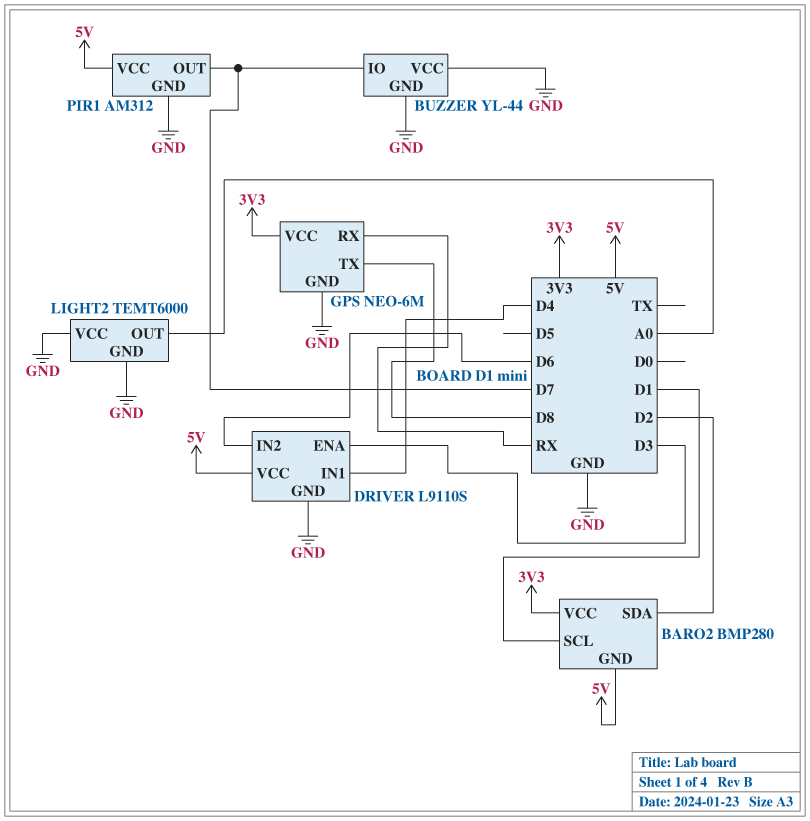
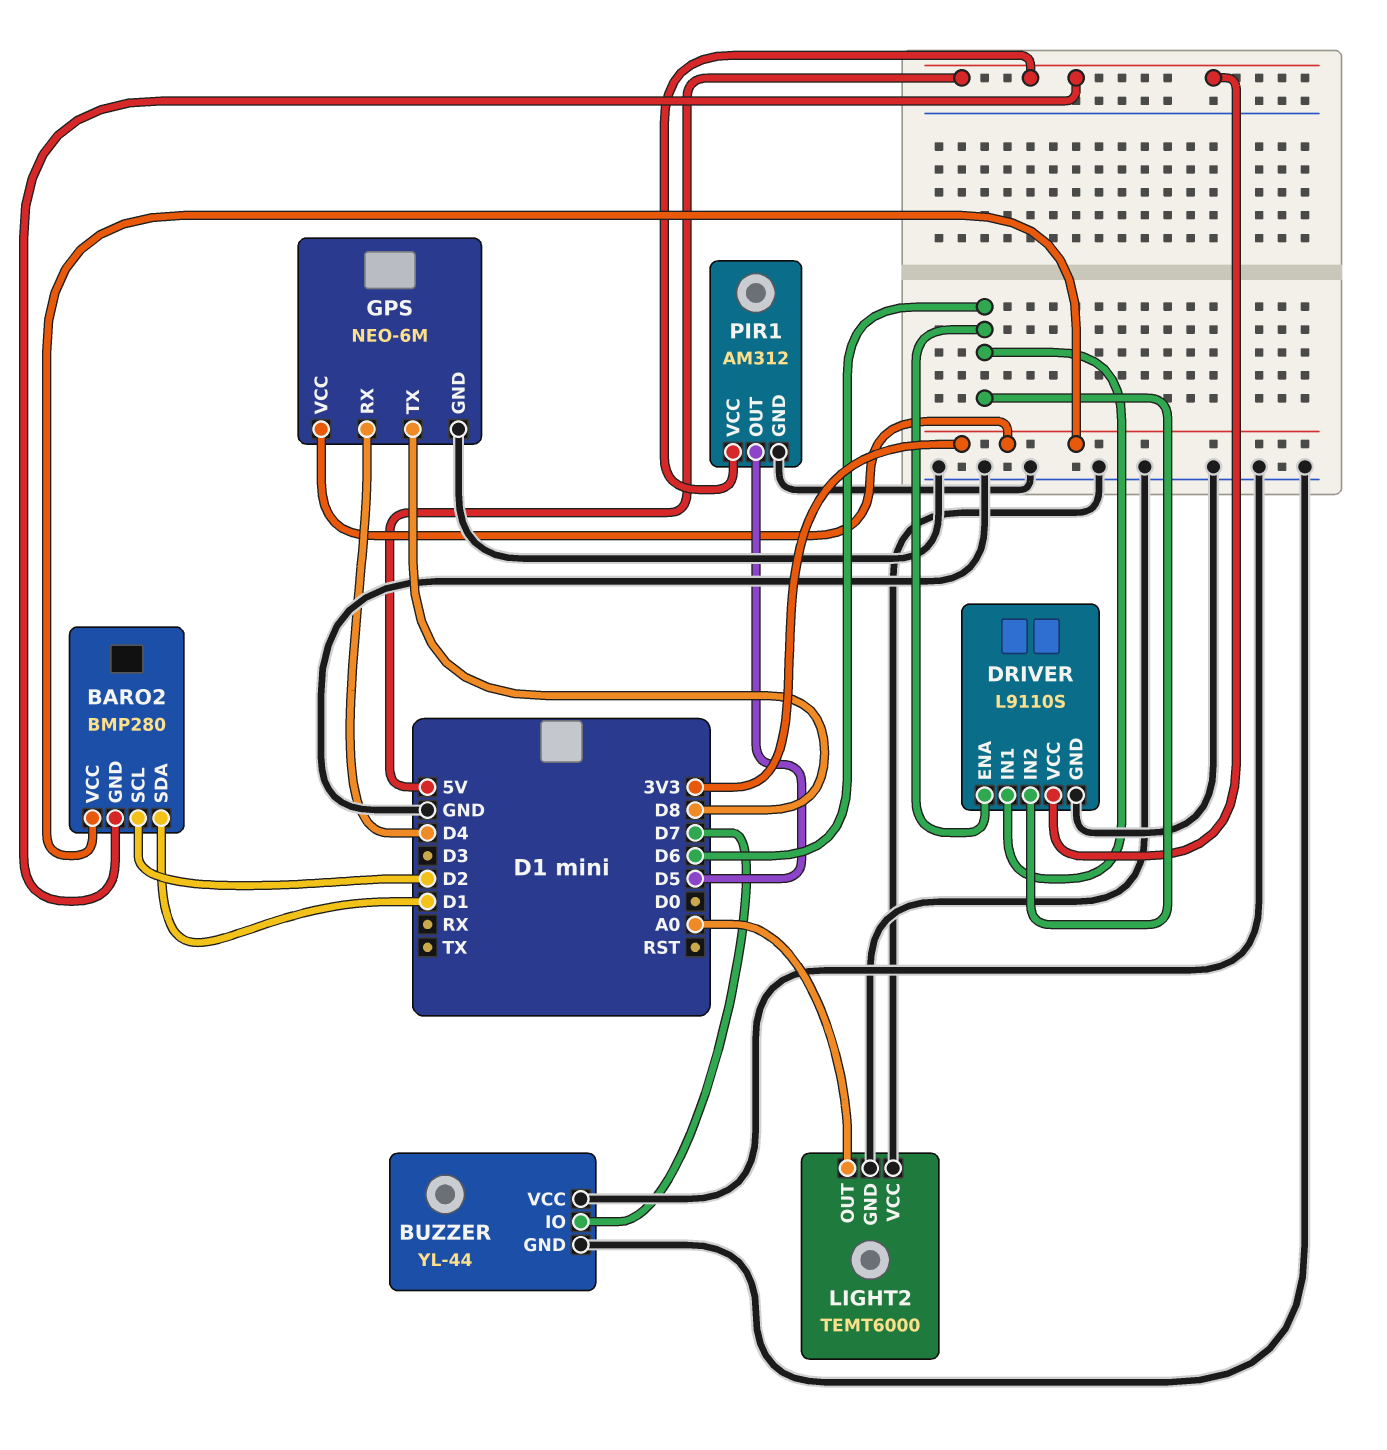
BARO2 pin SCL: D1 -> D2
BARO2 pin SDA: D2 -> D1
DRIVER pin ENA: D3 -> D6
DRIVER pin IN1: D4 -> D6
GPS pin RX: RX -> D4
PIR1 pin OUT: D7 -> D5

